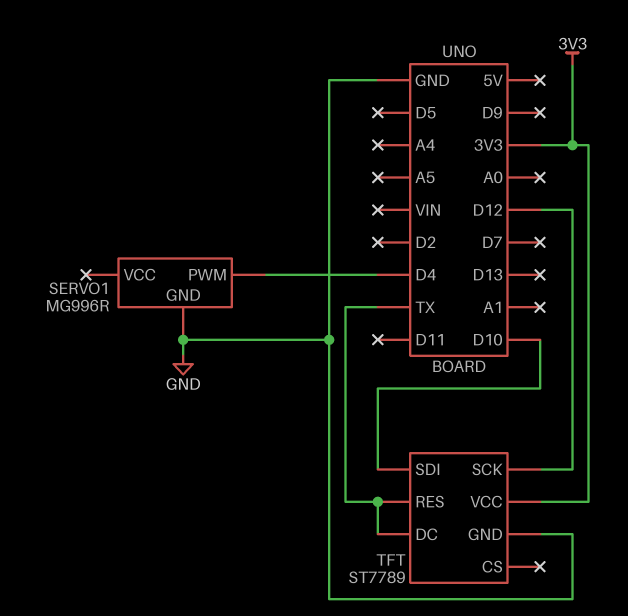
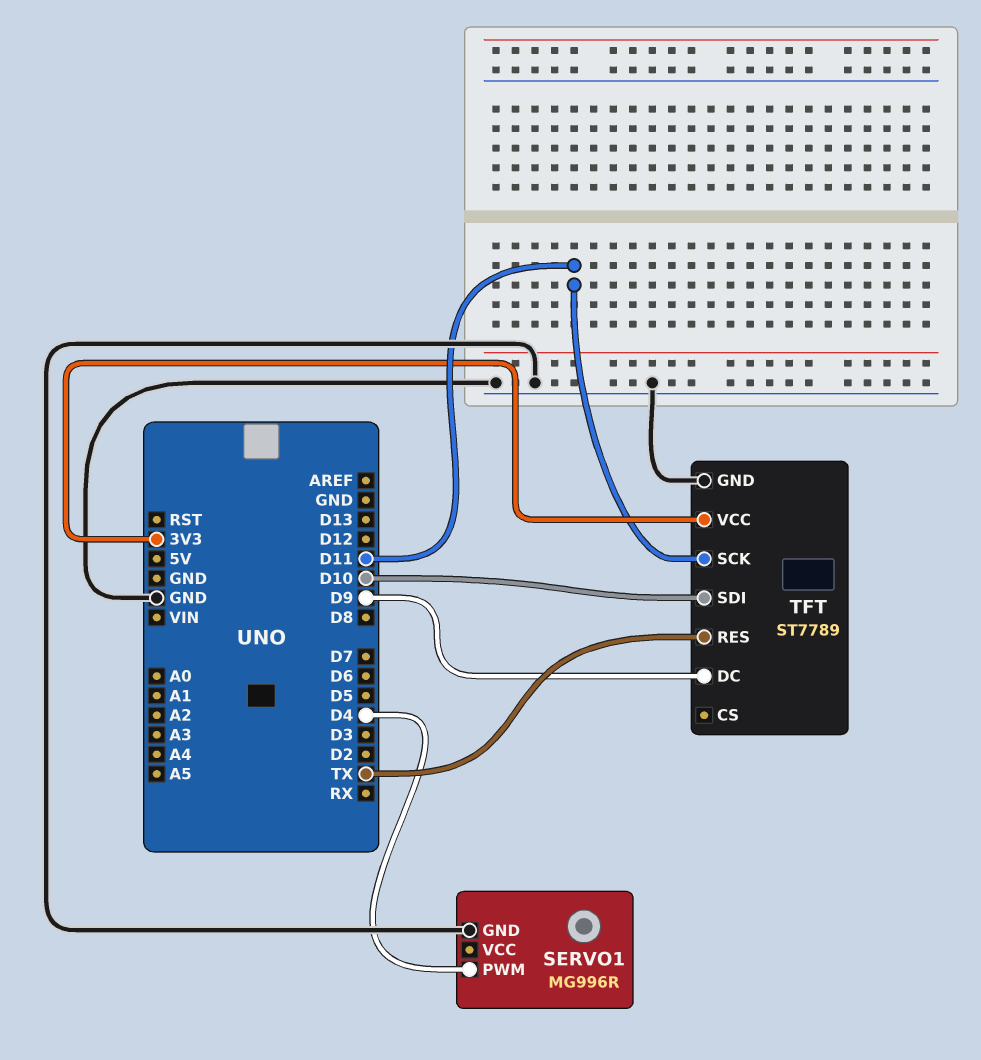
TFT pin DC: TX -> D9
TFT pin SCK: D12 -> D11

